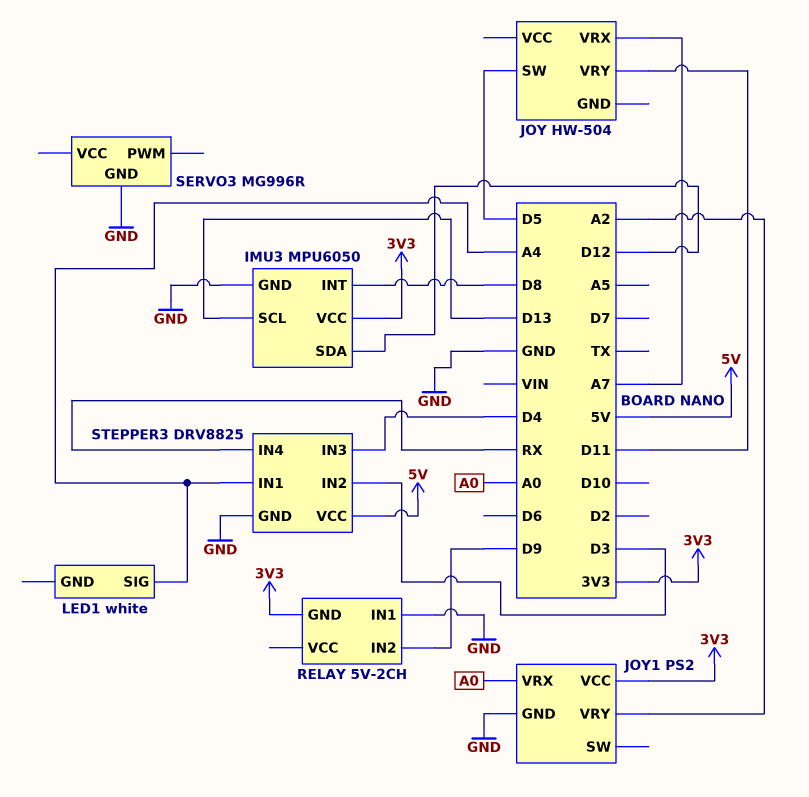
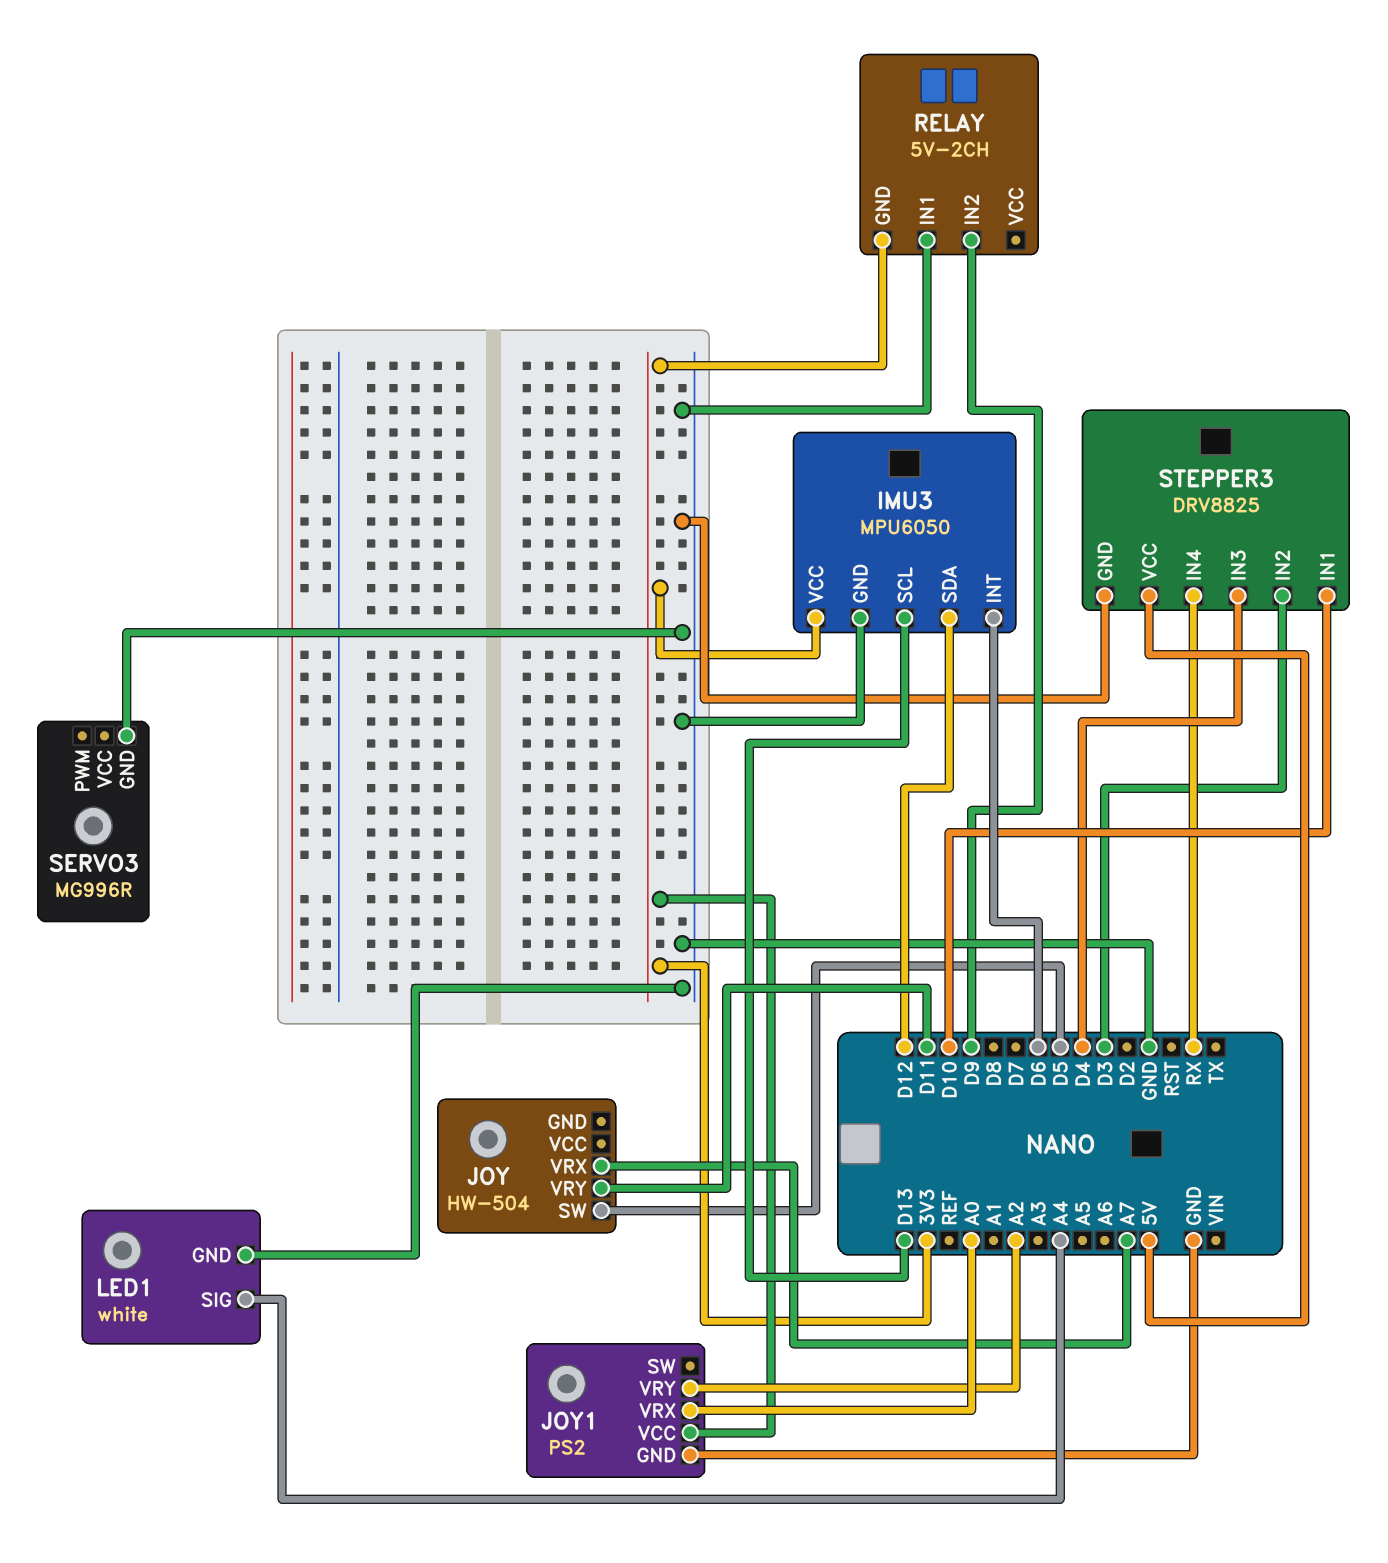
IMU3 pin INT: D8 -> D6
LED1 pin GND: none -> GND
STEPPER3 pin IN1: A4 -> D10

